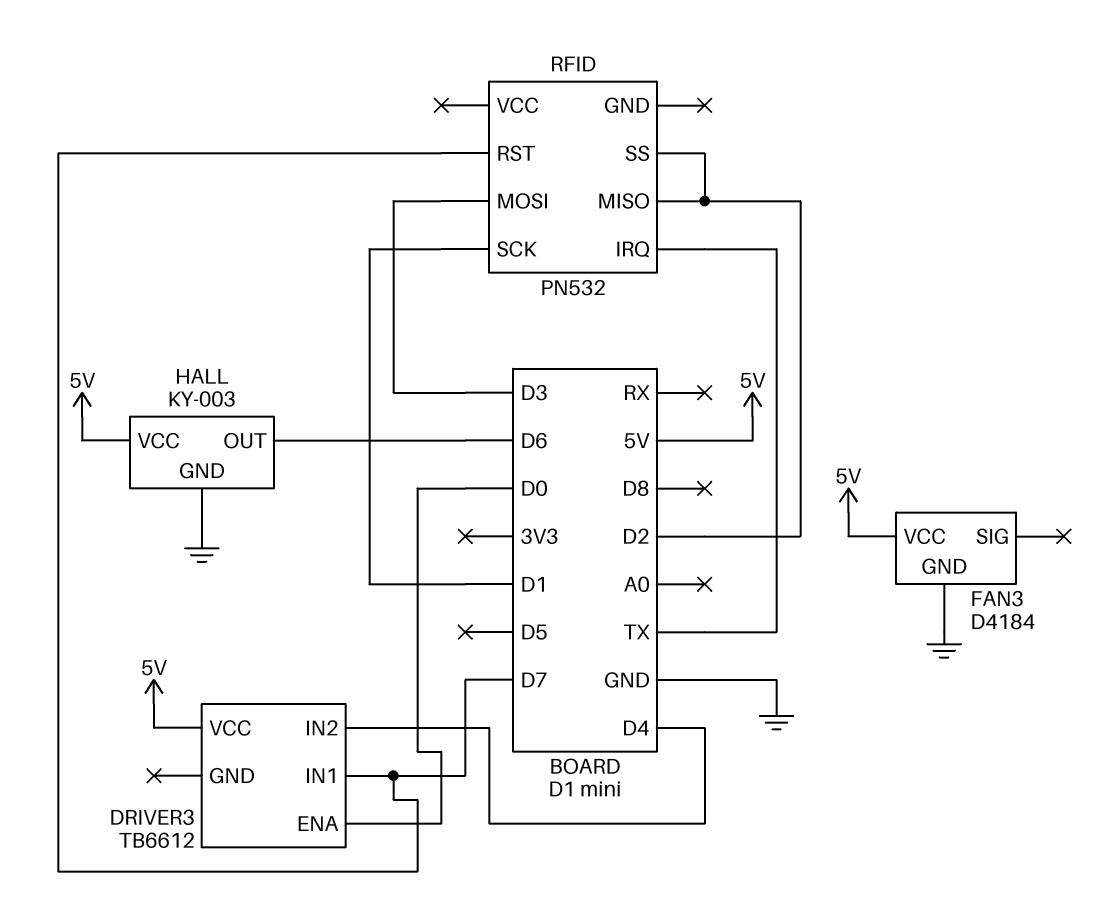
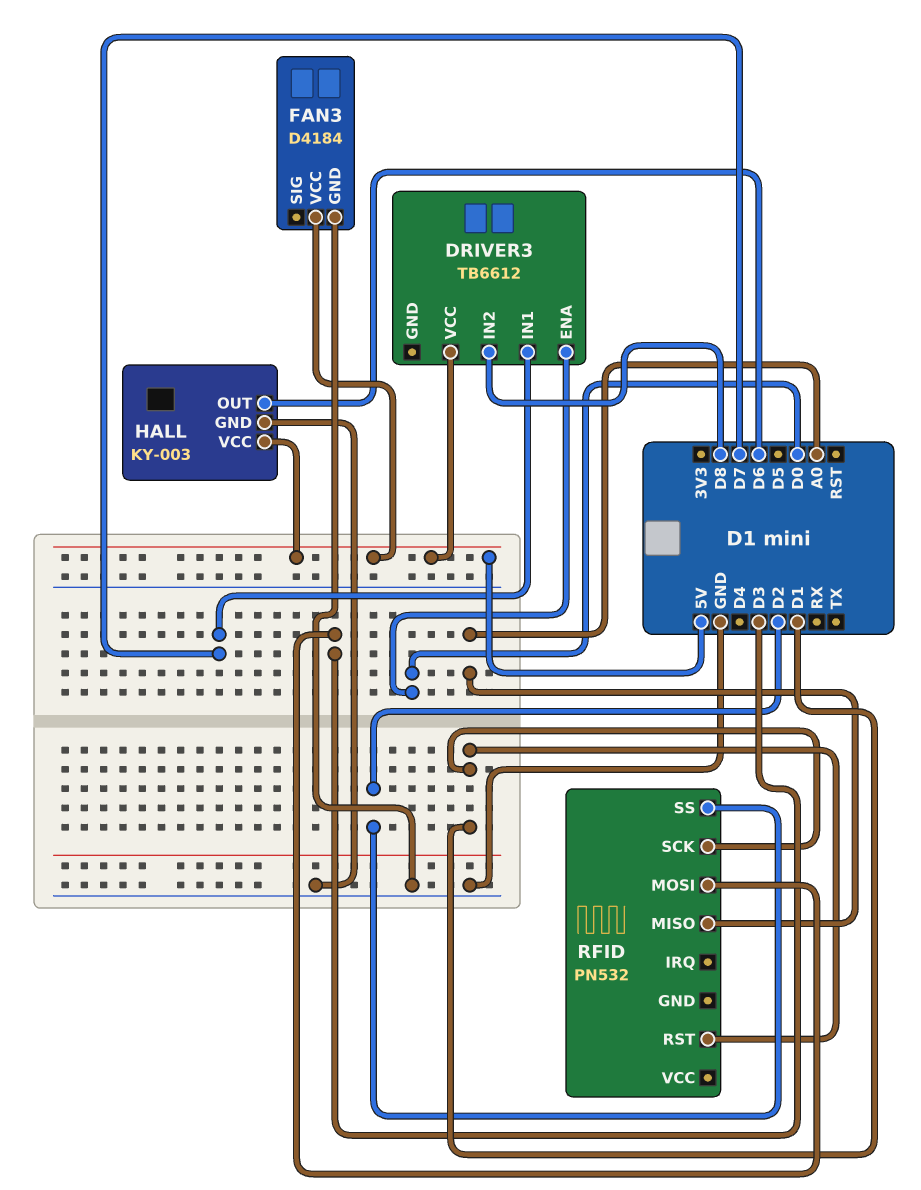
DRIVER3 pin IN2: D4 -> D8
RFID pin IRQ: TX -> none
RFID pin MISO: D2 -> A0
RFID pin RST: D7 -> D1

